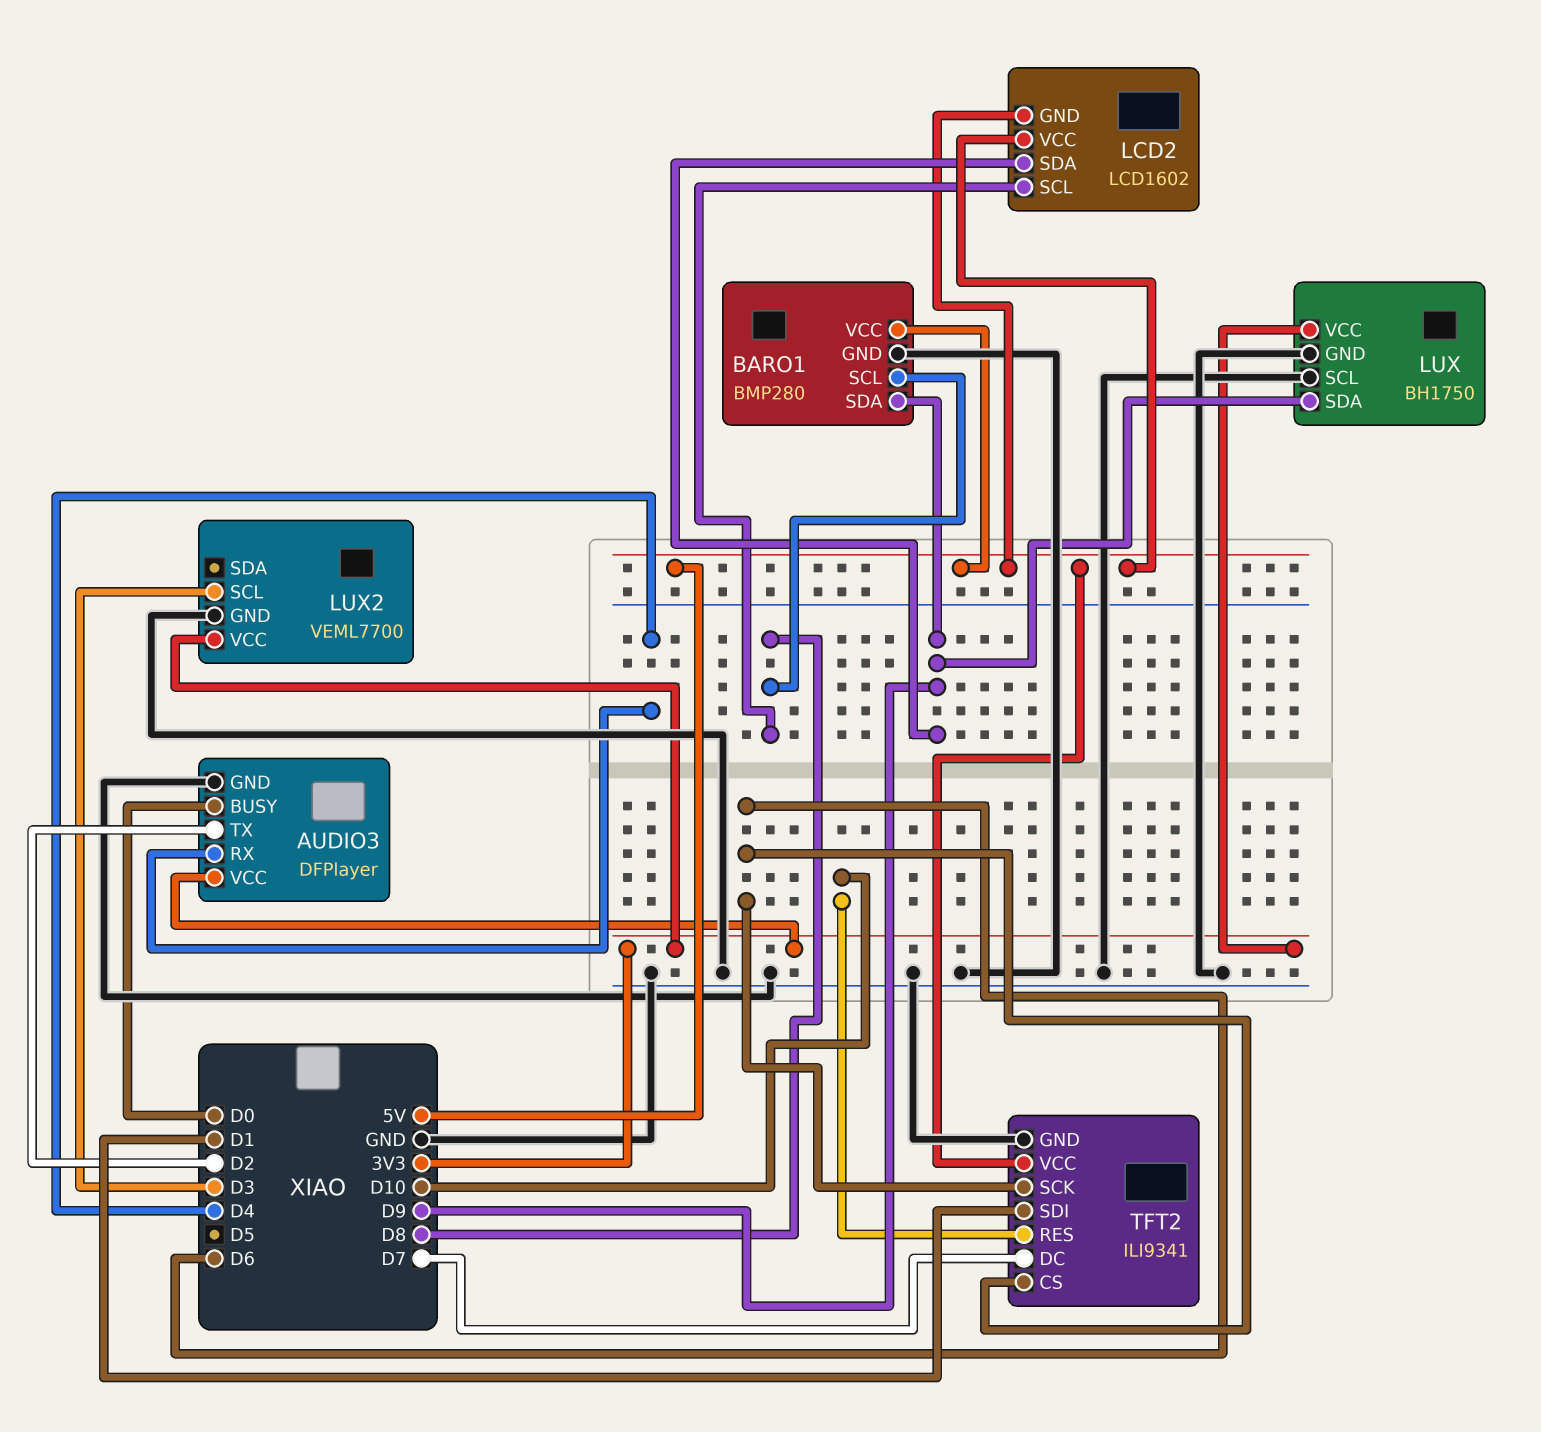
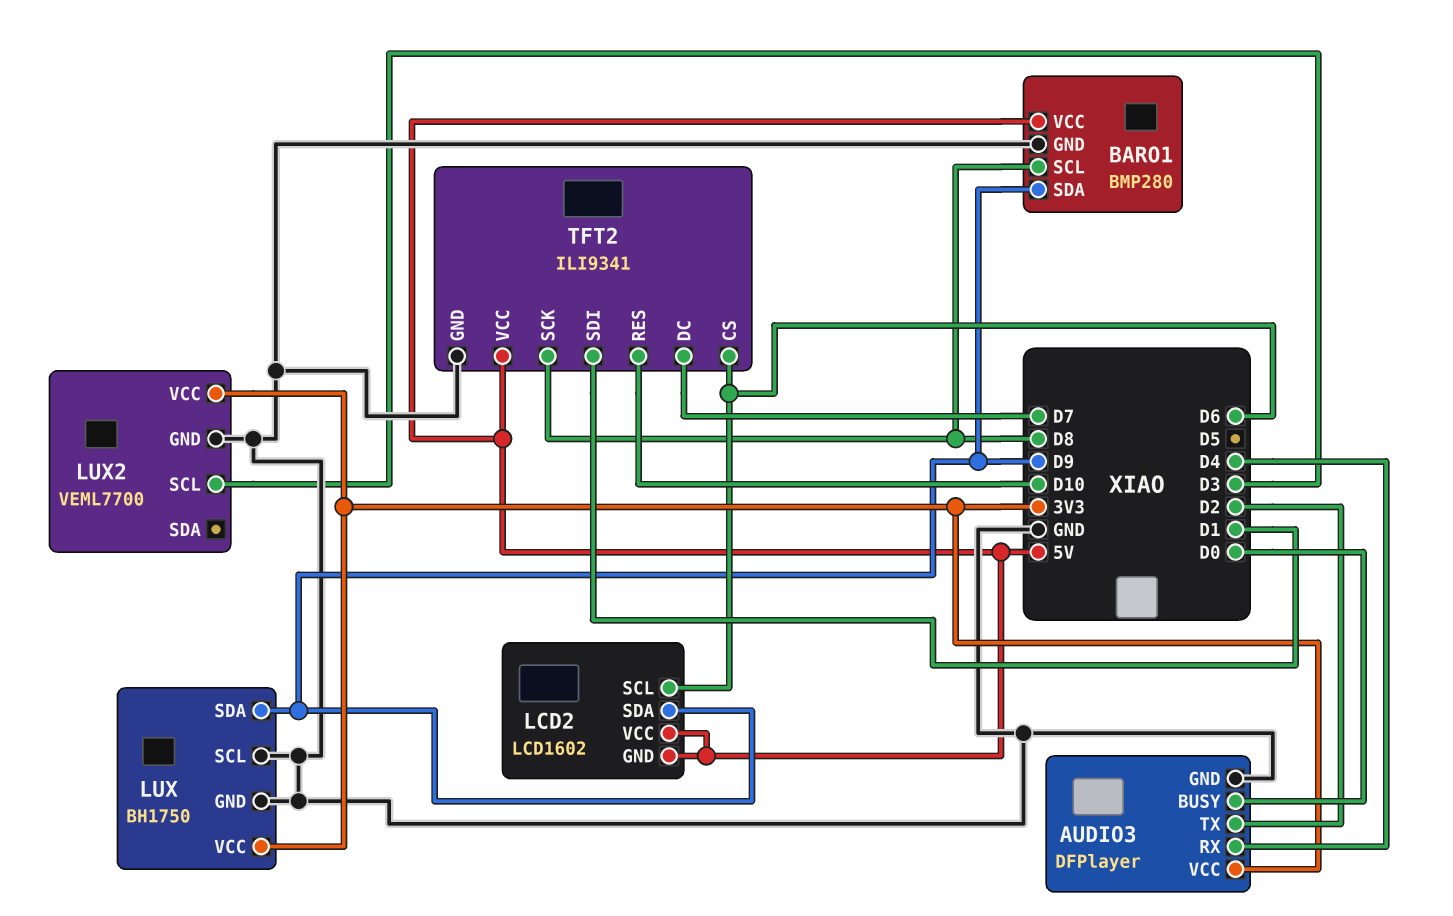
LCD2 pin SCL: D8 -> D6
TFT2 pin SCK: D6 -> D8

